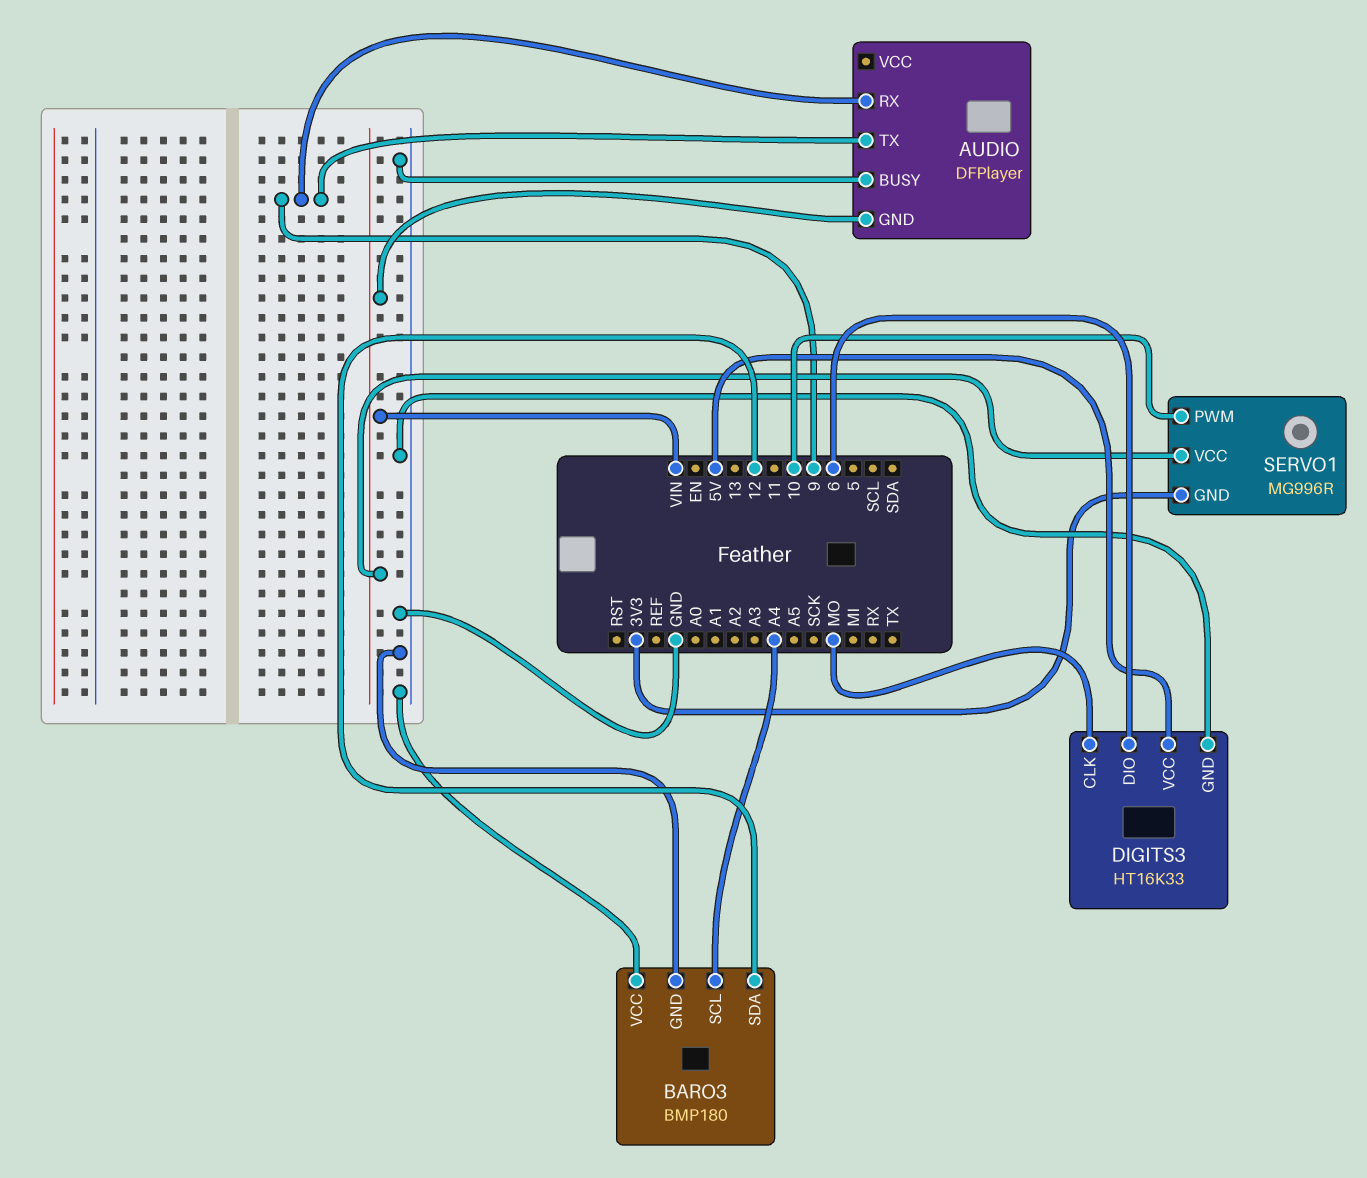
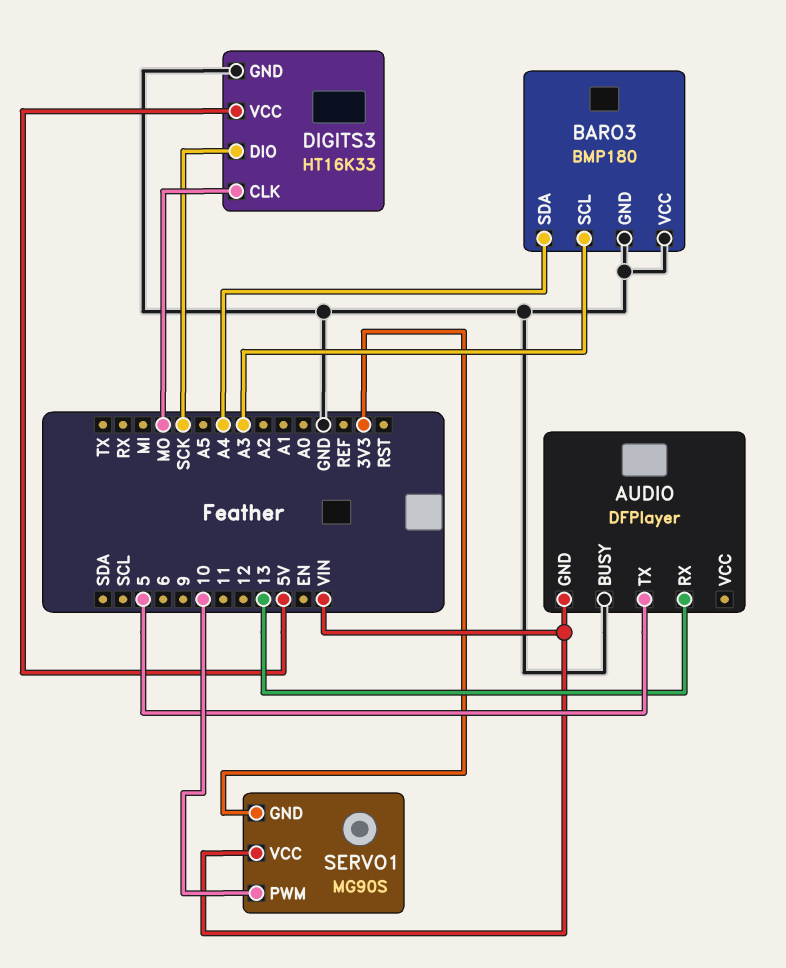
AUDIO pin RX: 9 -> 13
AUDIO pin TX: 9 -> 5
BARO3 pin SCL: A4 -> A3
BARO3 pin SDA: 12 -> A4
DIGITS3 pin DIO: 6 -> SCK
SERVO1: MG996R -> MG90S

